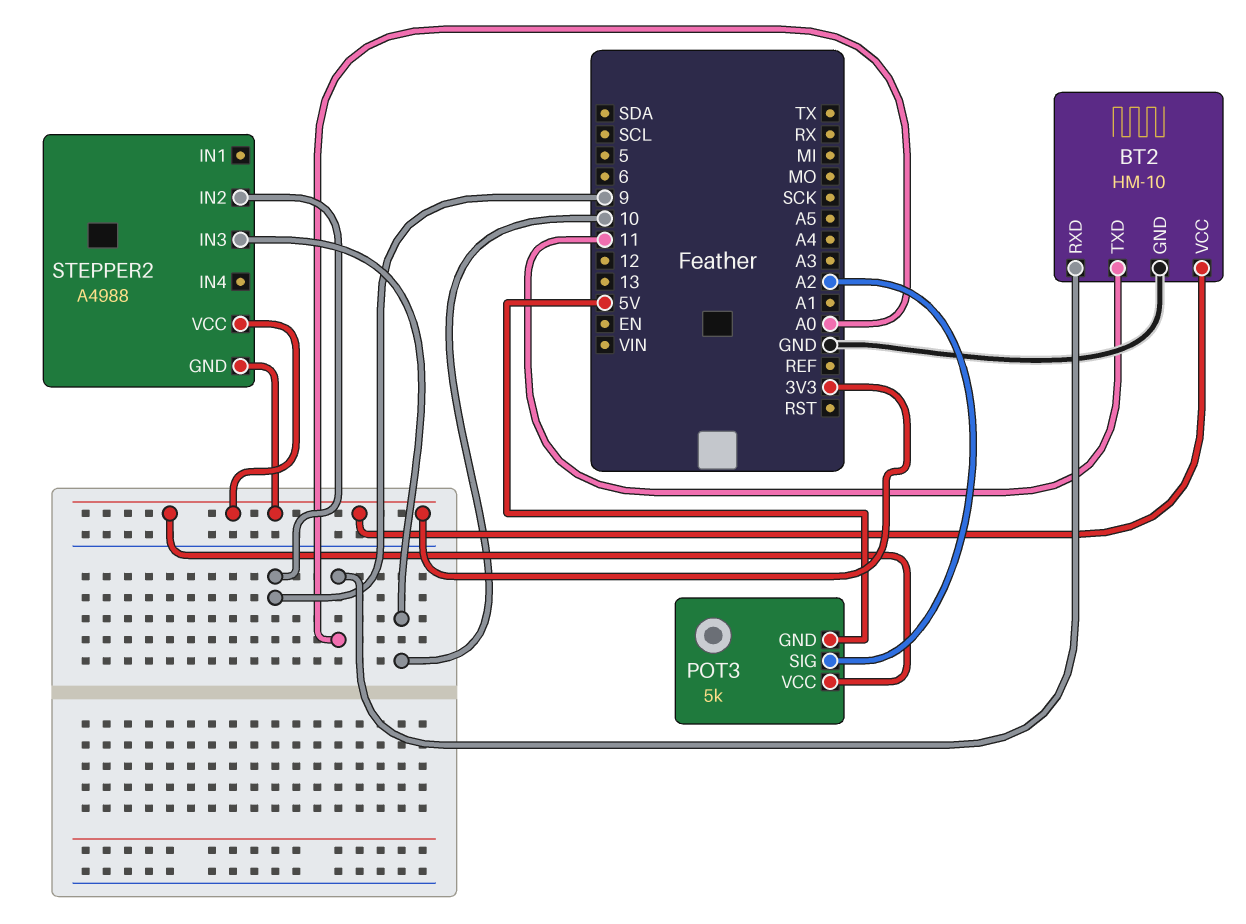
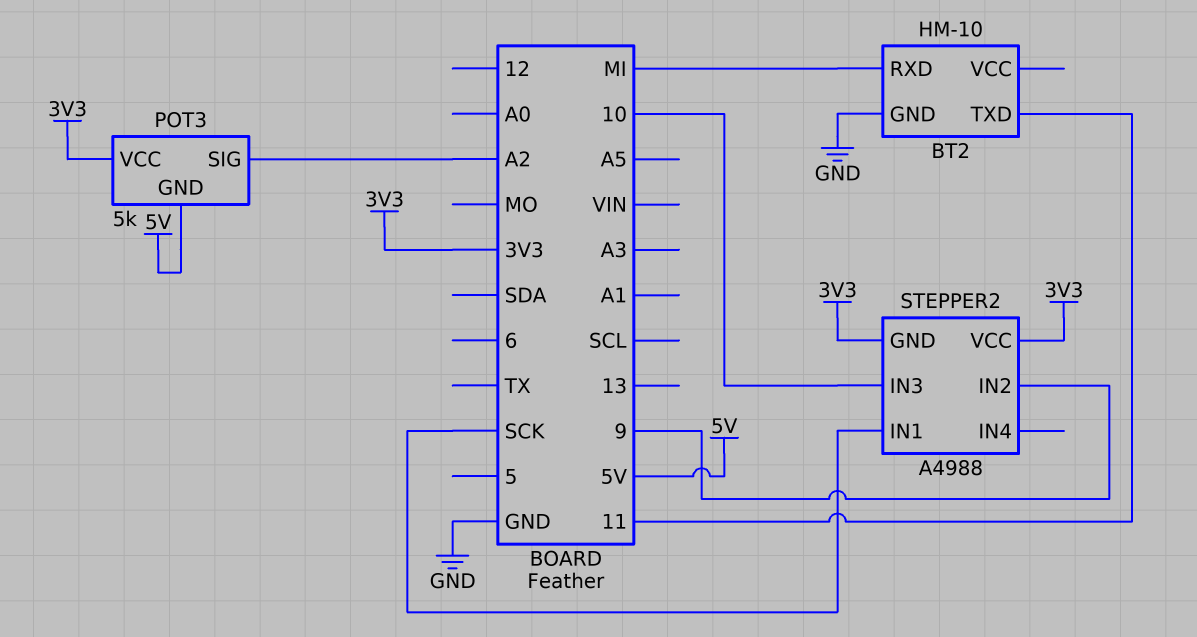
BT2 pin RXD: A0 -> MI
BT2 pin VCC: 3V3 -> none
STEPPER2 pin IN1: none -> SCK

